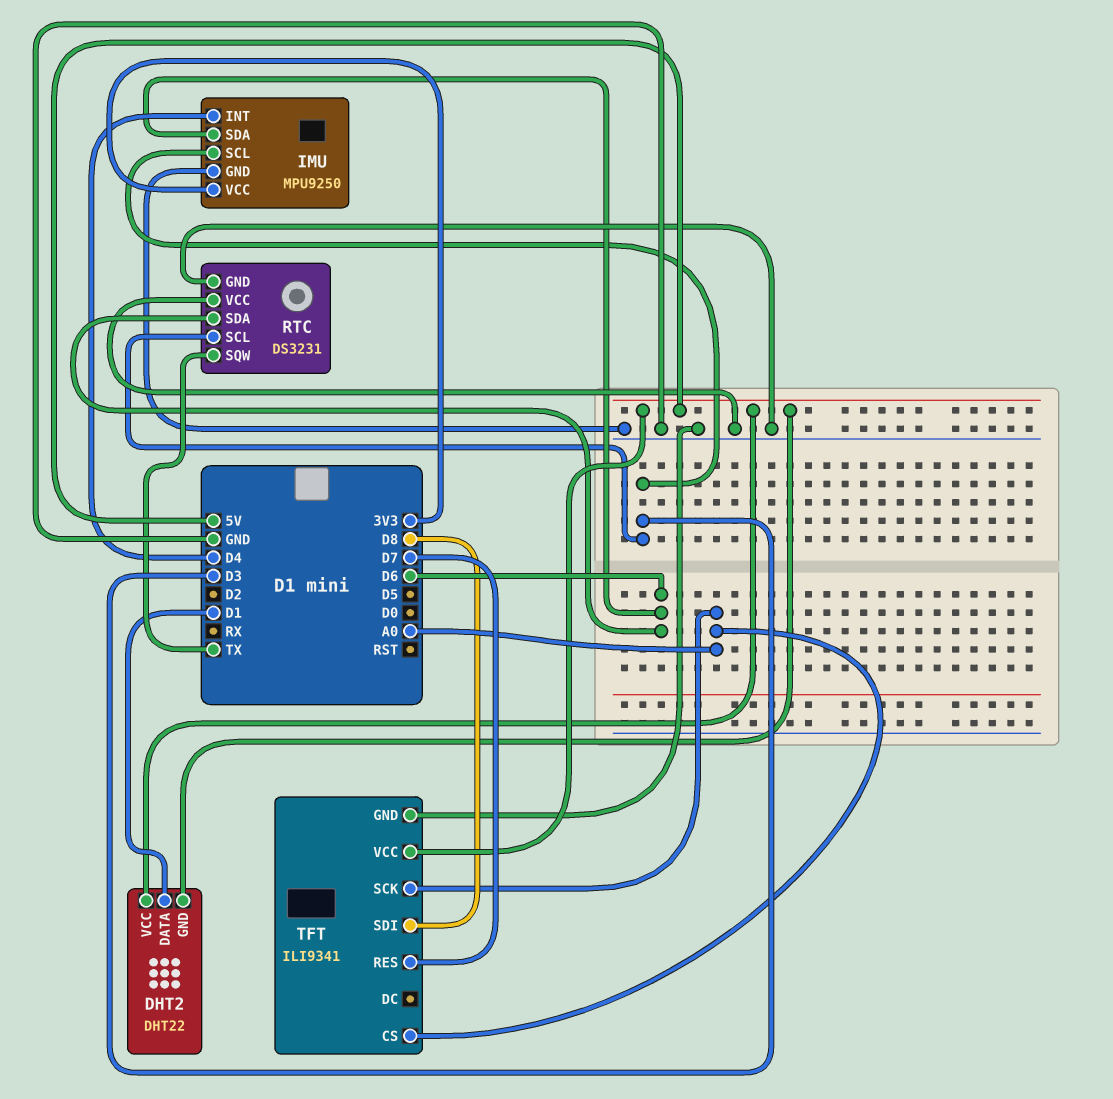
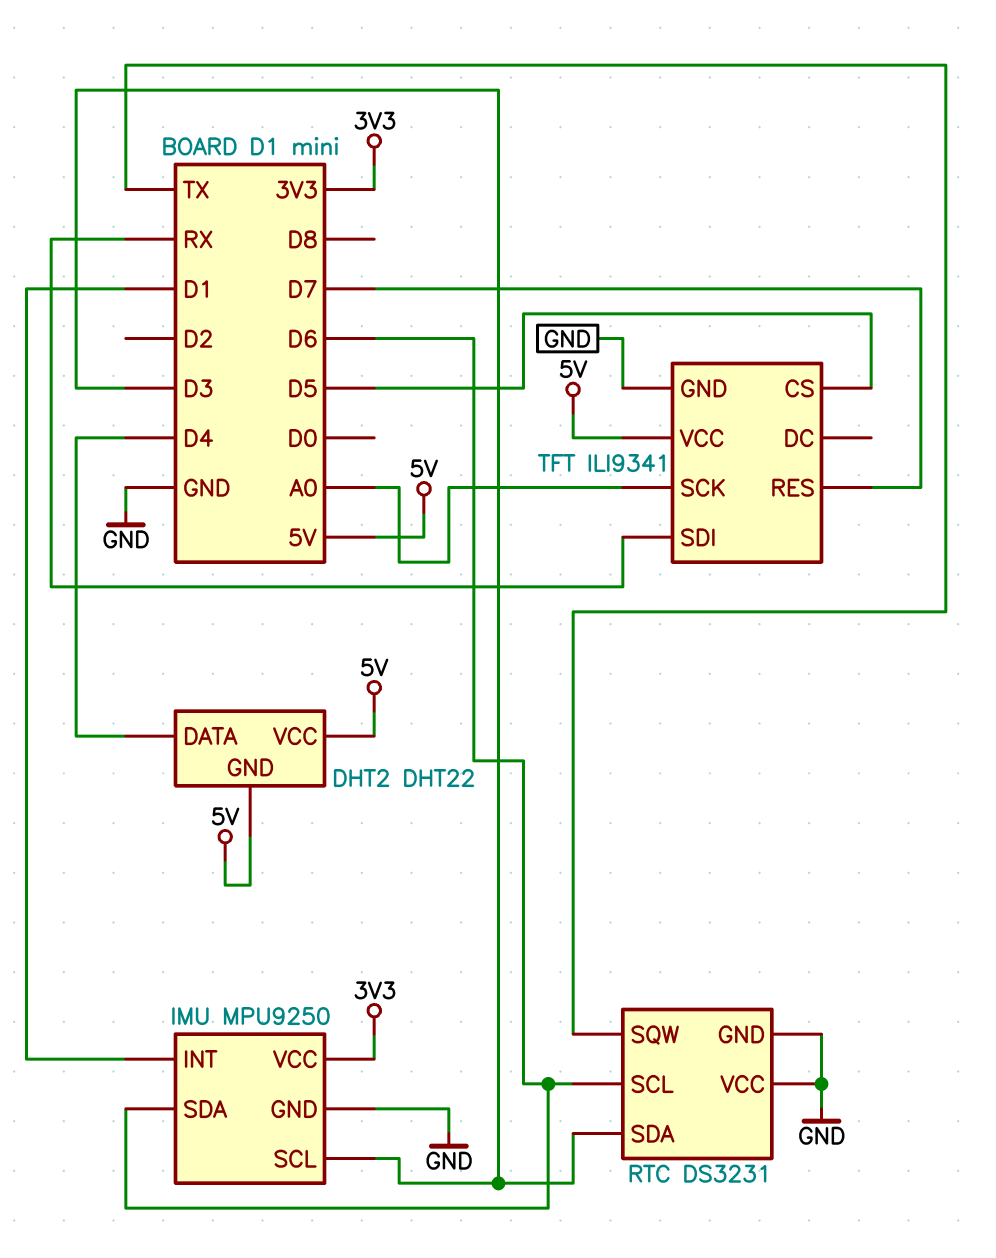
DHT2 pin DATA: D1 -> D4
IMU pin INT: D4 -> D1
RTC pin SCL: D3 -> D6
RTC pin SDA: D6 -> D3
TFT pin CS: A0 -> D5
TFT pin SDI: D8 -> RX

